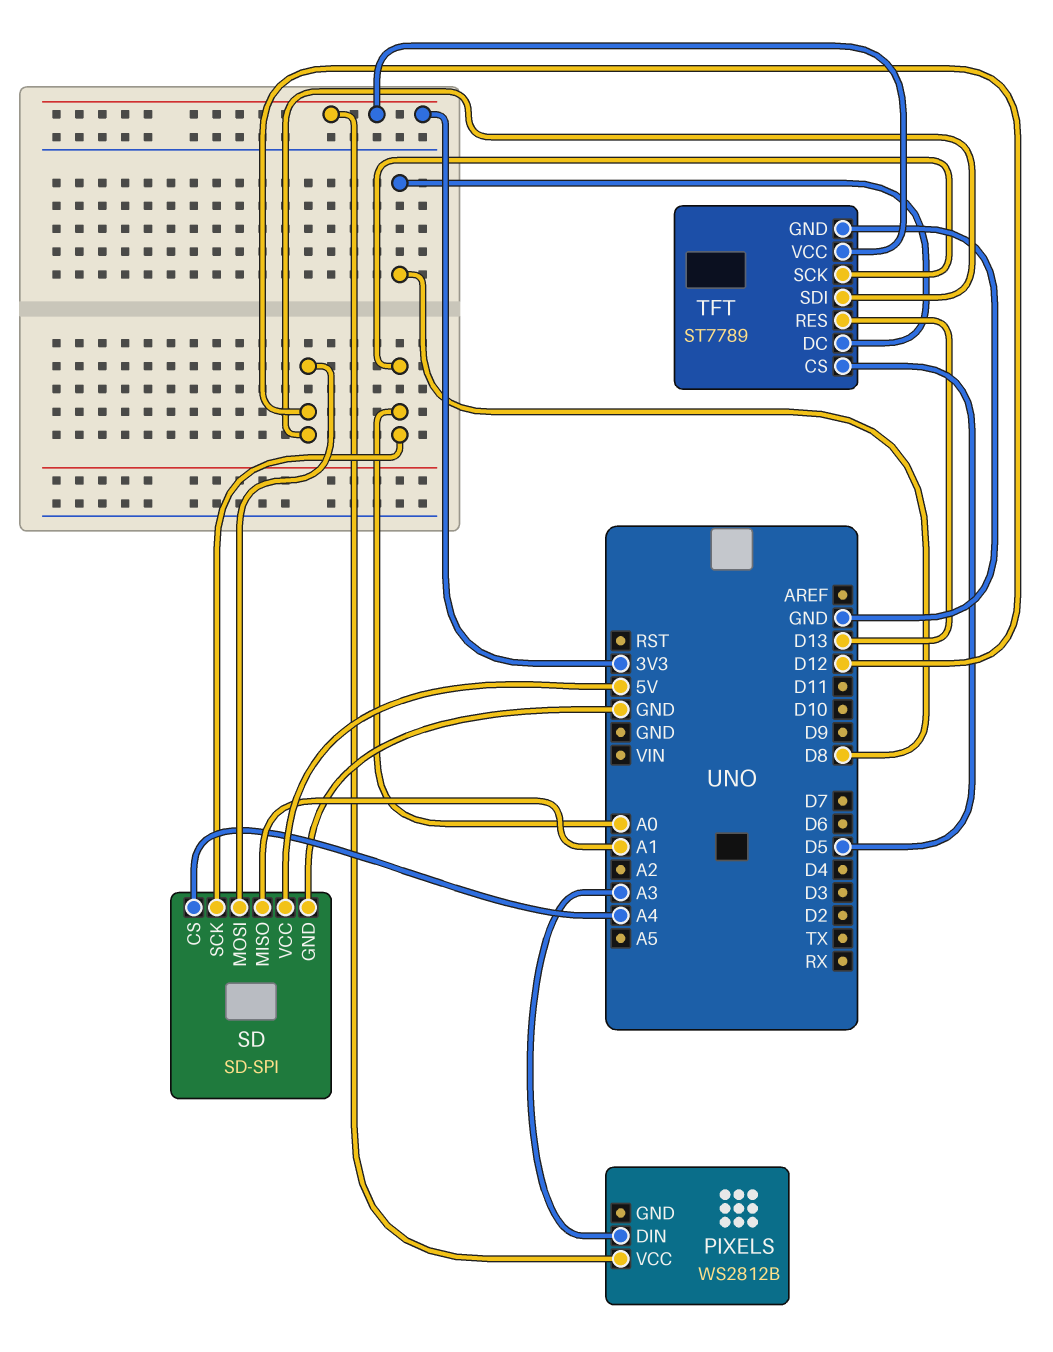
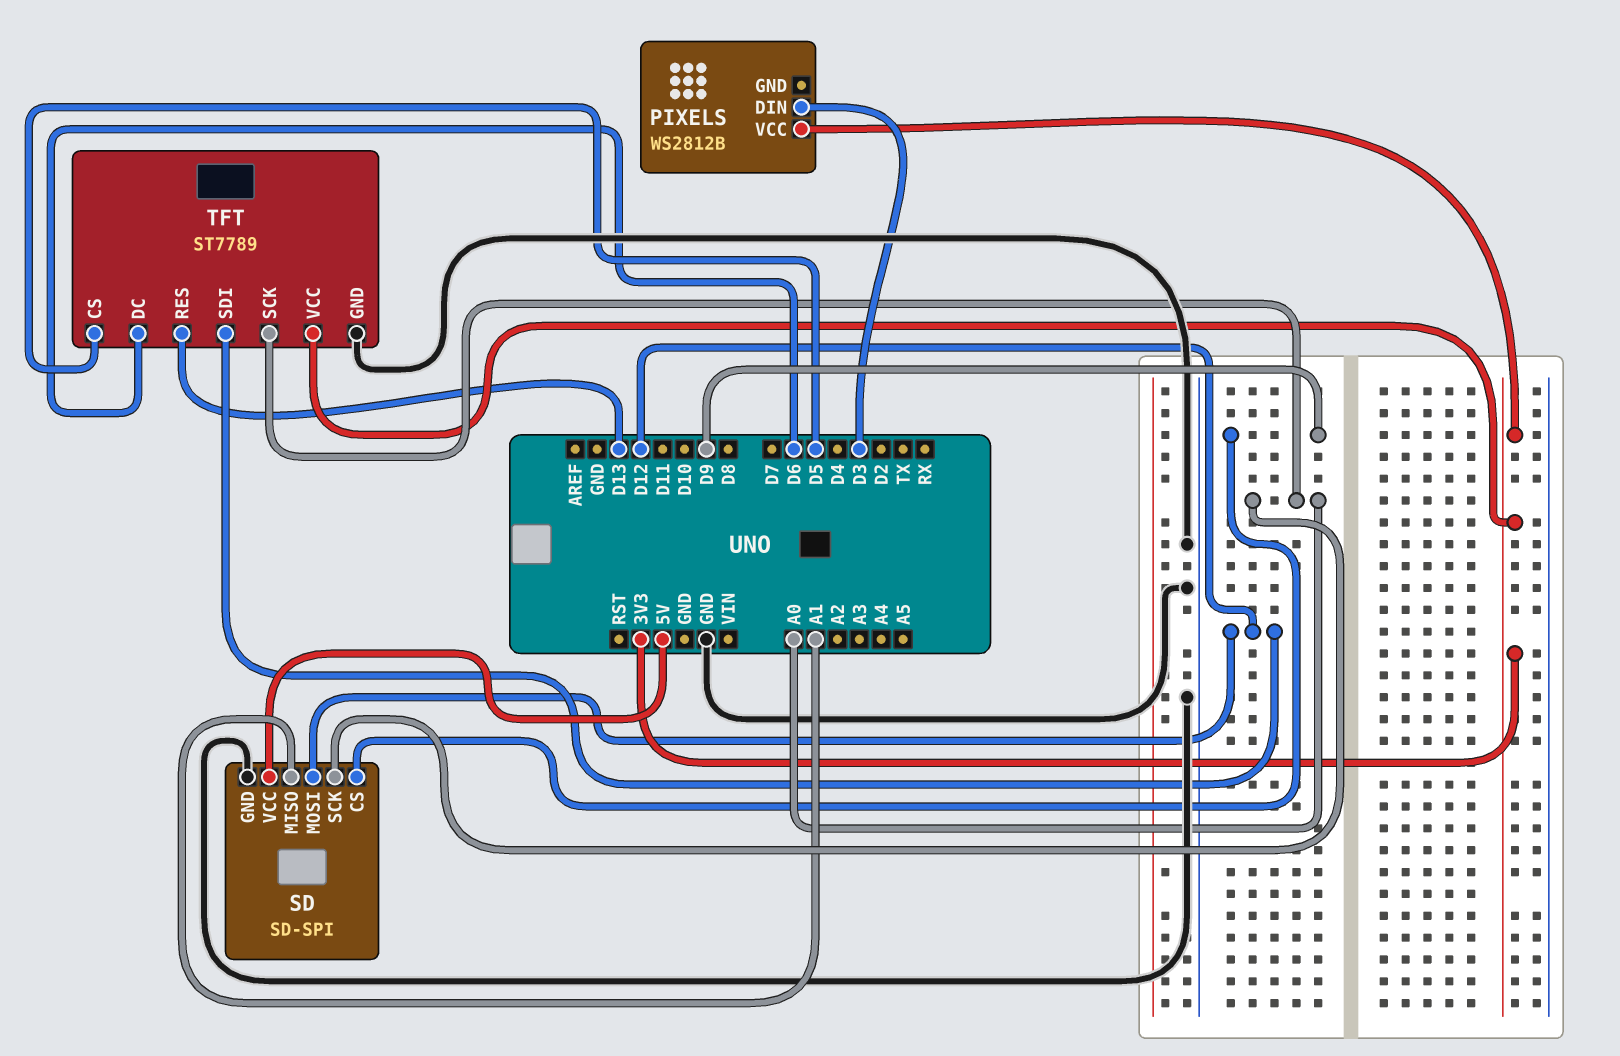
PIXELS pin DIN: A3 -> D3
SD pin CS: A4 -> D9
TFT pin DC: D8 -> D6

